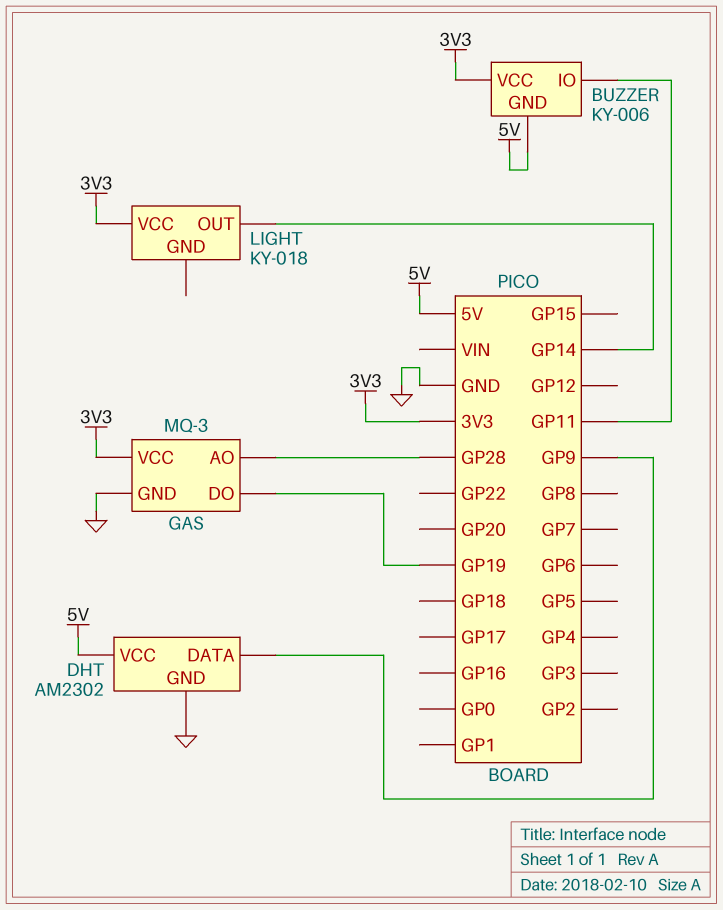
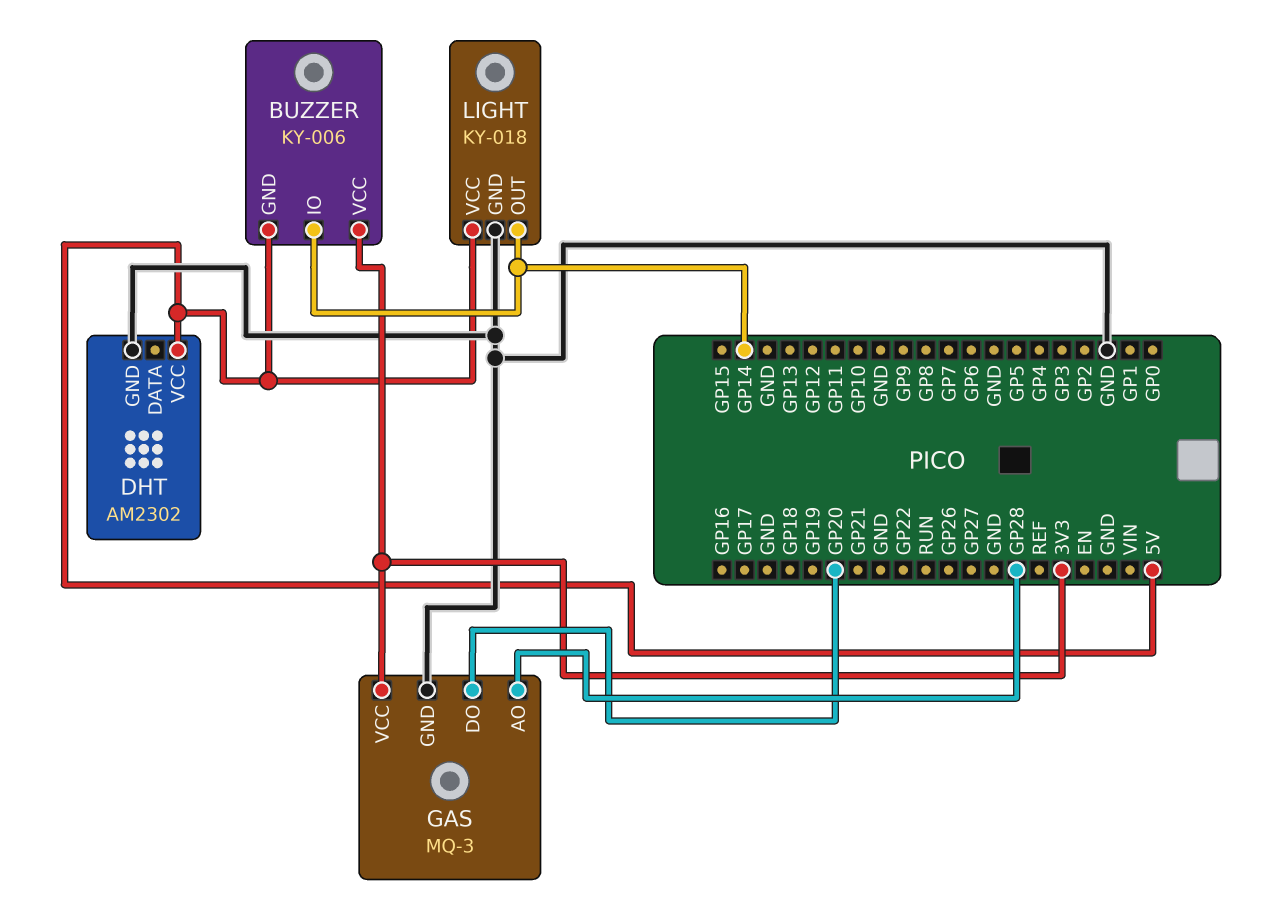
BUZZER pin IO: GP11 -> GP14
DHT pin DATA: GP9 -> none
GAS pin DO: GP19 -> GP20
LIGHT pin GND: none -> GND
LIGHT pin VCC: 3V3 -> 5V

